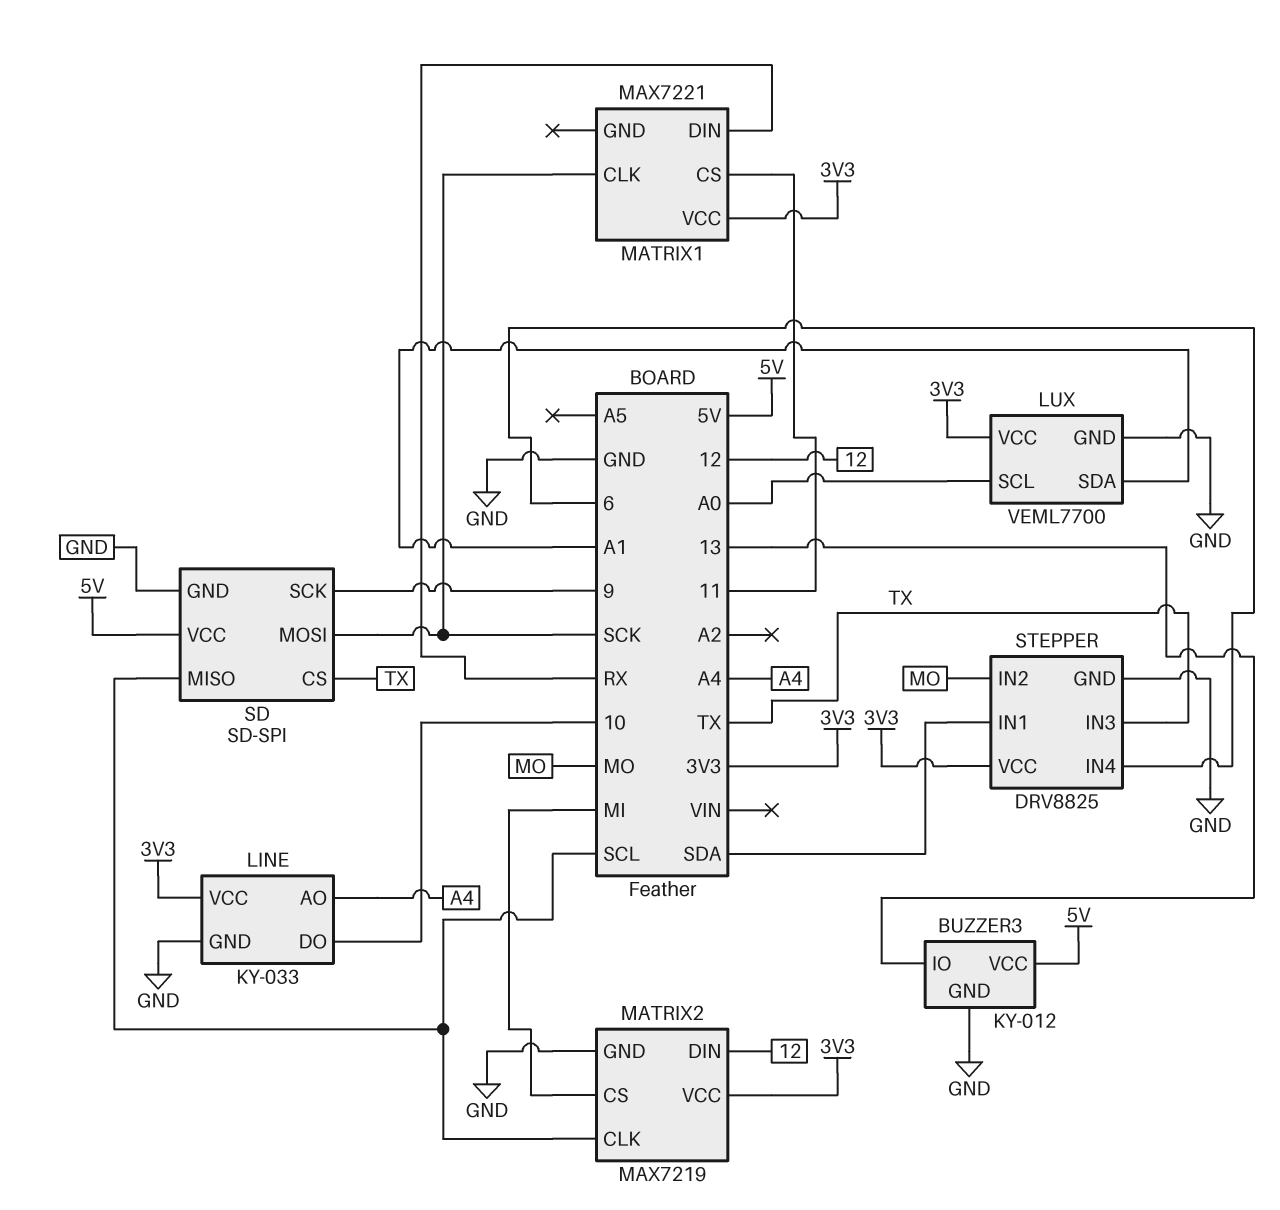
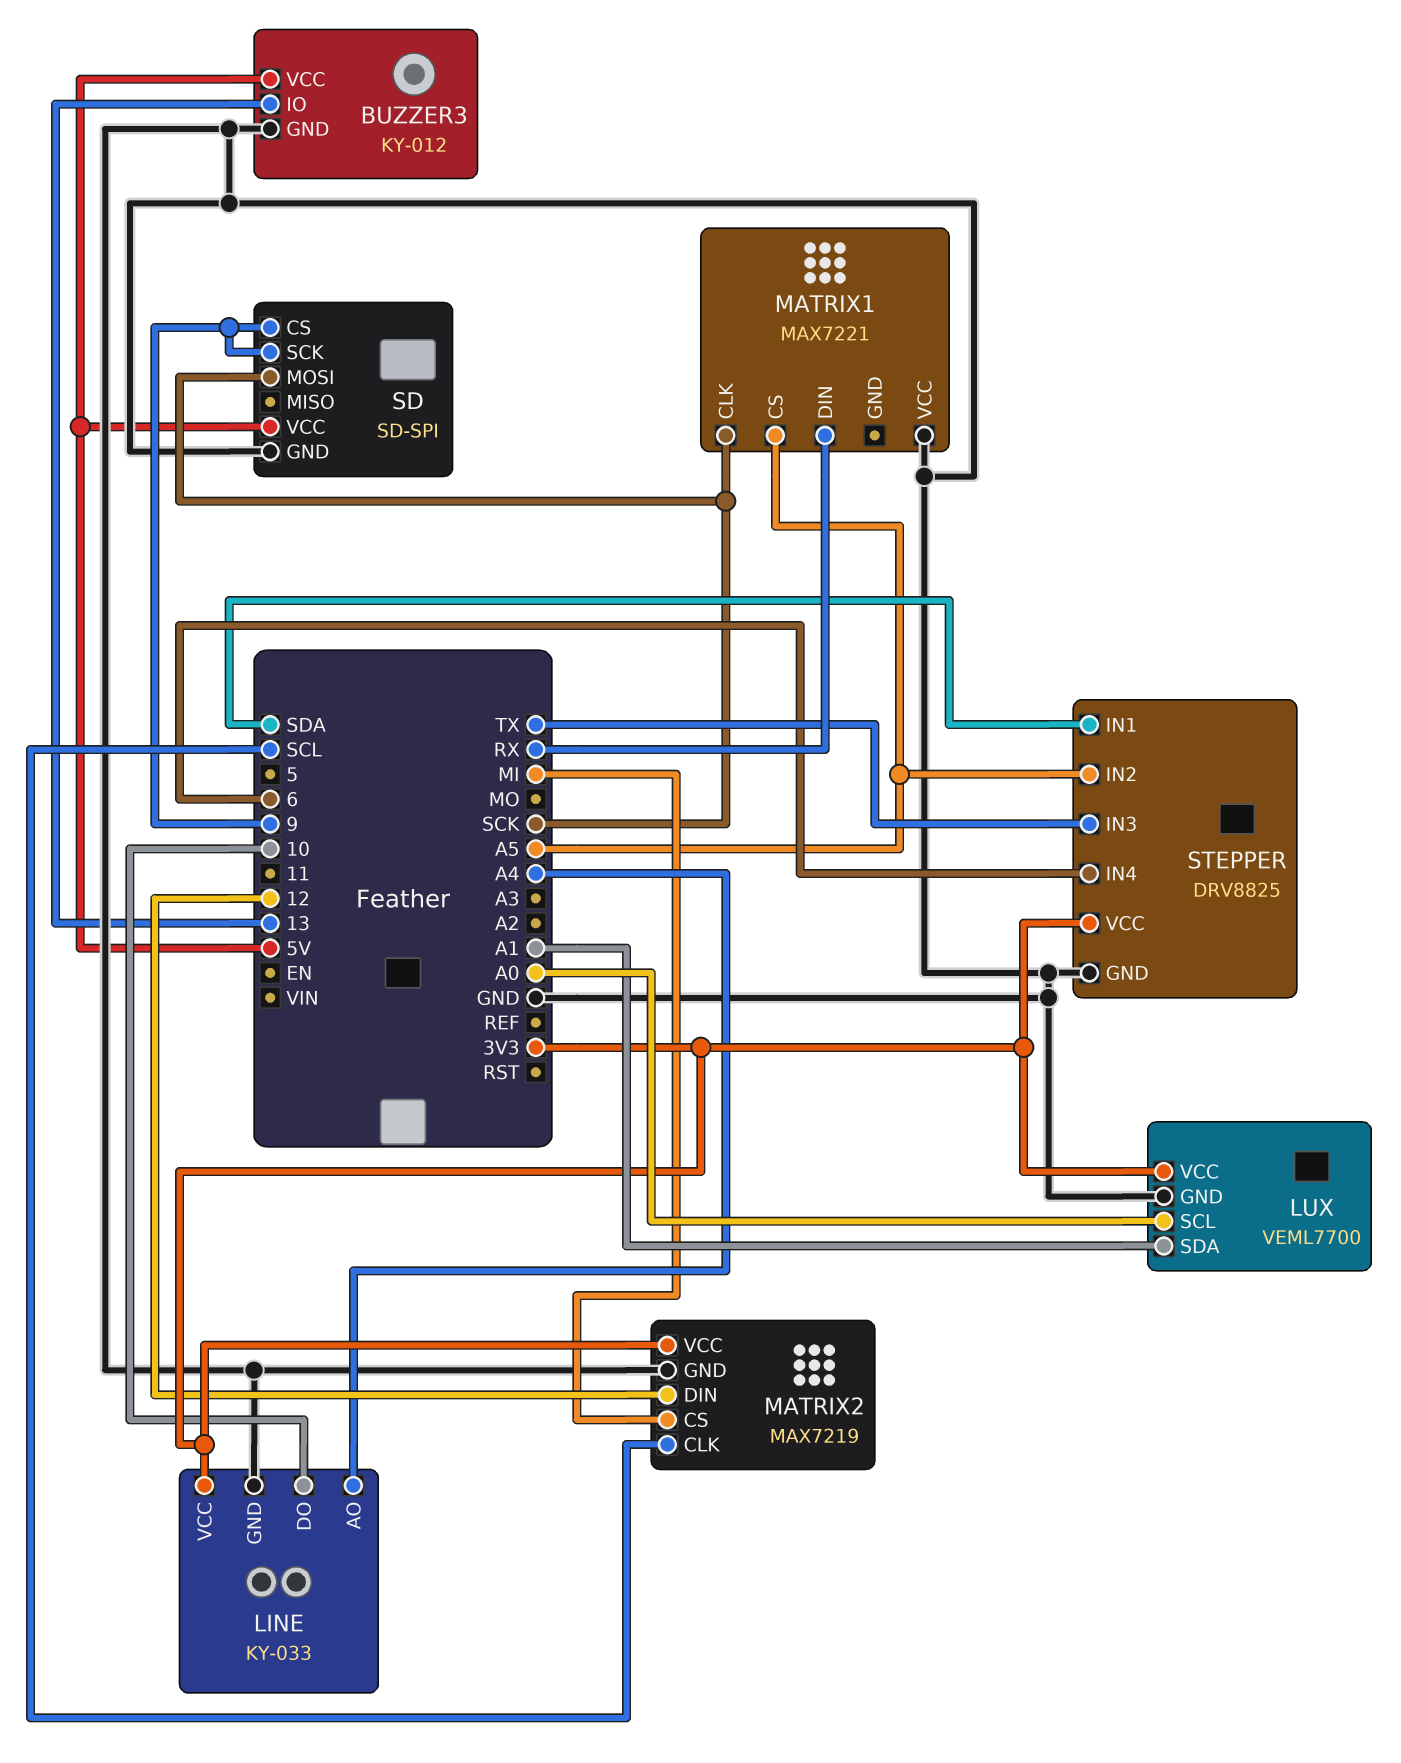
MATRIX1 pin CS: 11 -> A5
MATRIX1 pin VCC: 3V3 -> GND
SD pin CS: TX -> 9
SD pin MISO: SCL -> none
STEPPER pin IN2: MO -> A5

